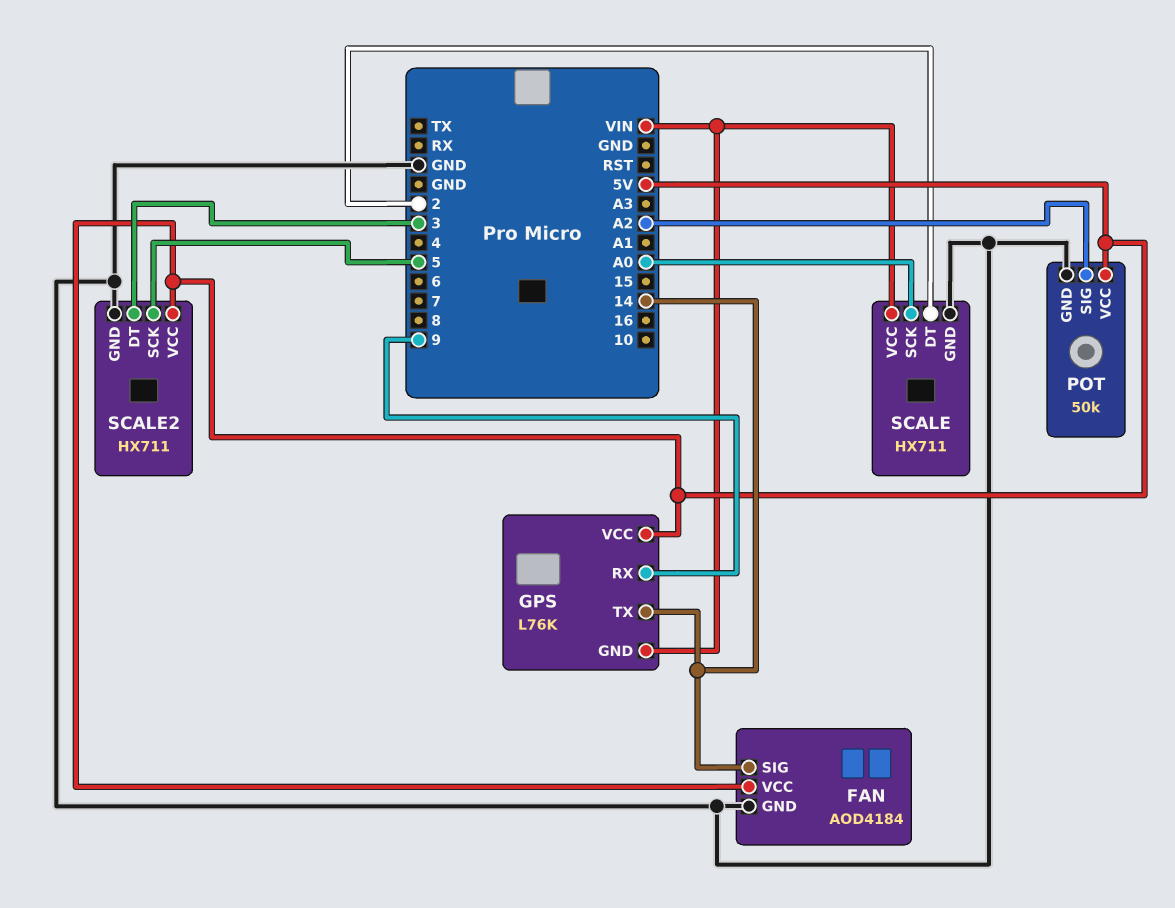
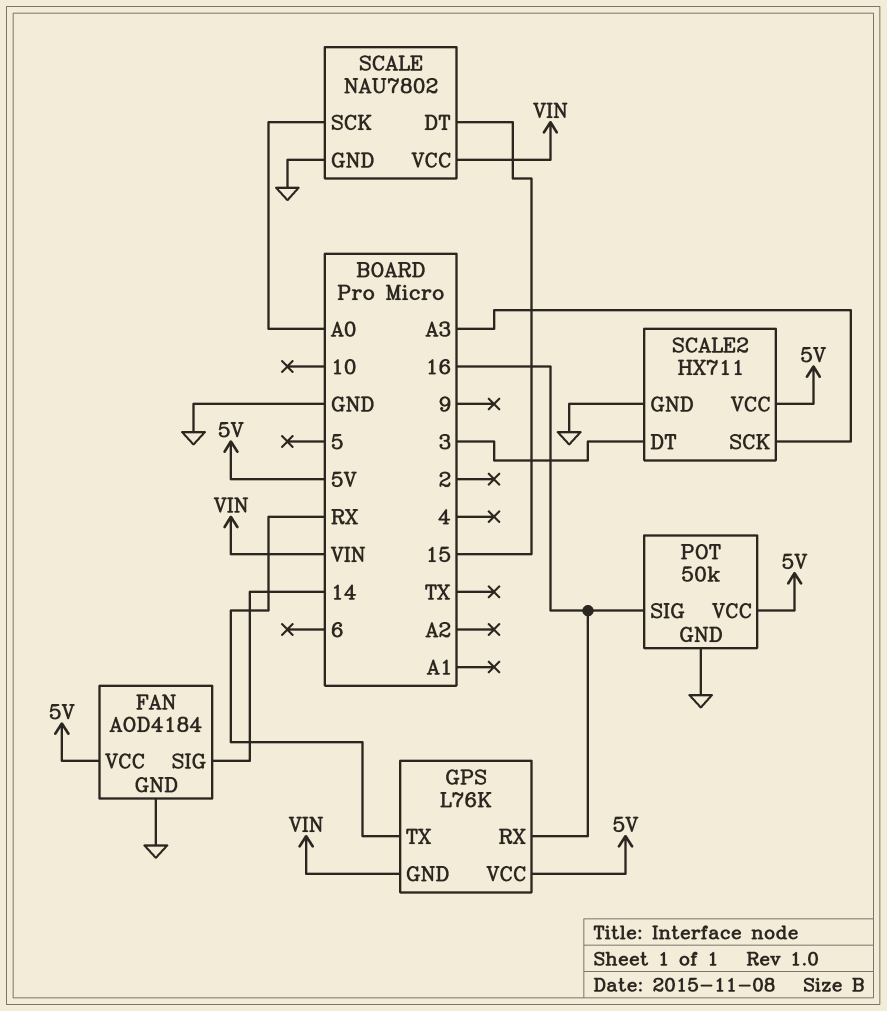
GPS pin RX: 9 -> 16
GPS pin TX: 14 -> RX
POT pin SIG: A2 -> 16
SCALE: HX711 -> NAU7802
SCALE pin DT: 2 -> 15
SCALE2 pin SCK: 5 -> A3

